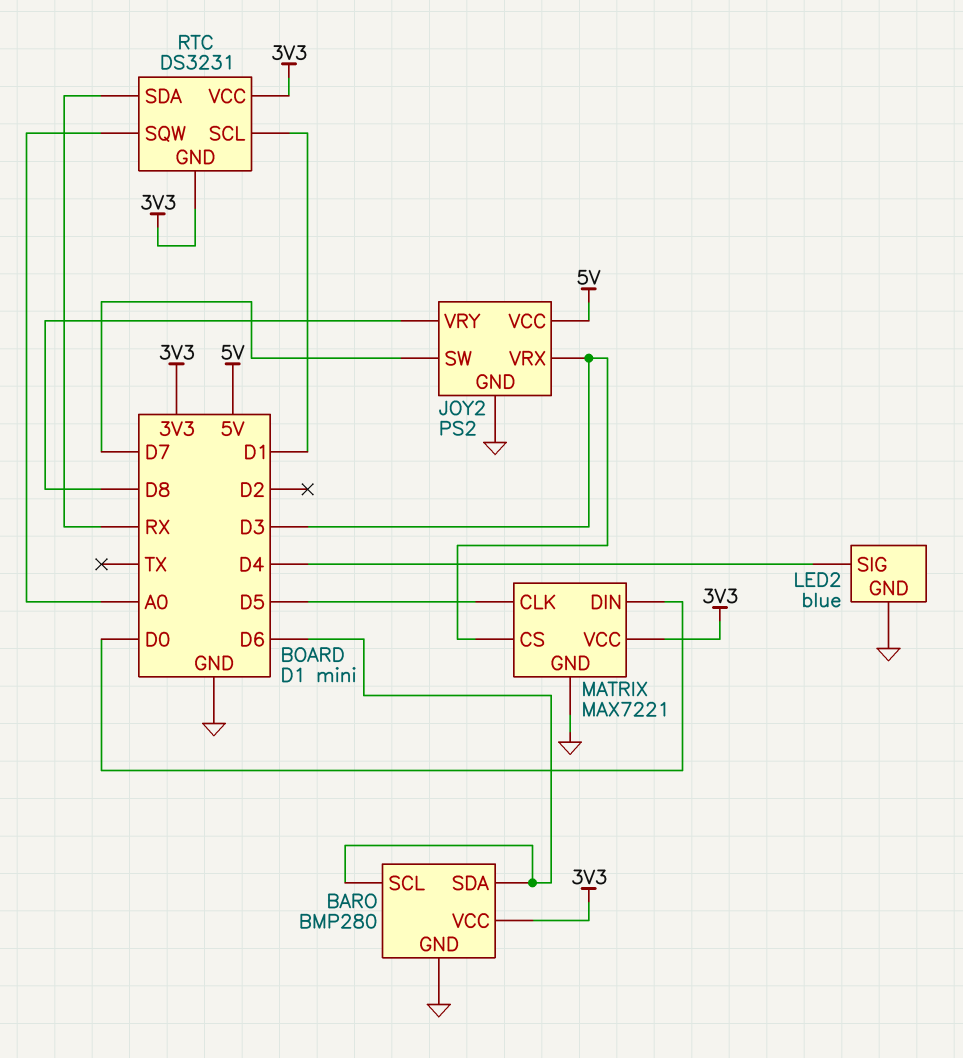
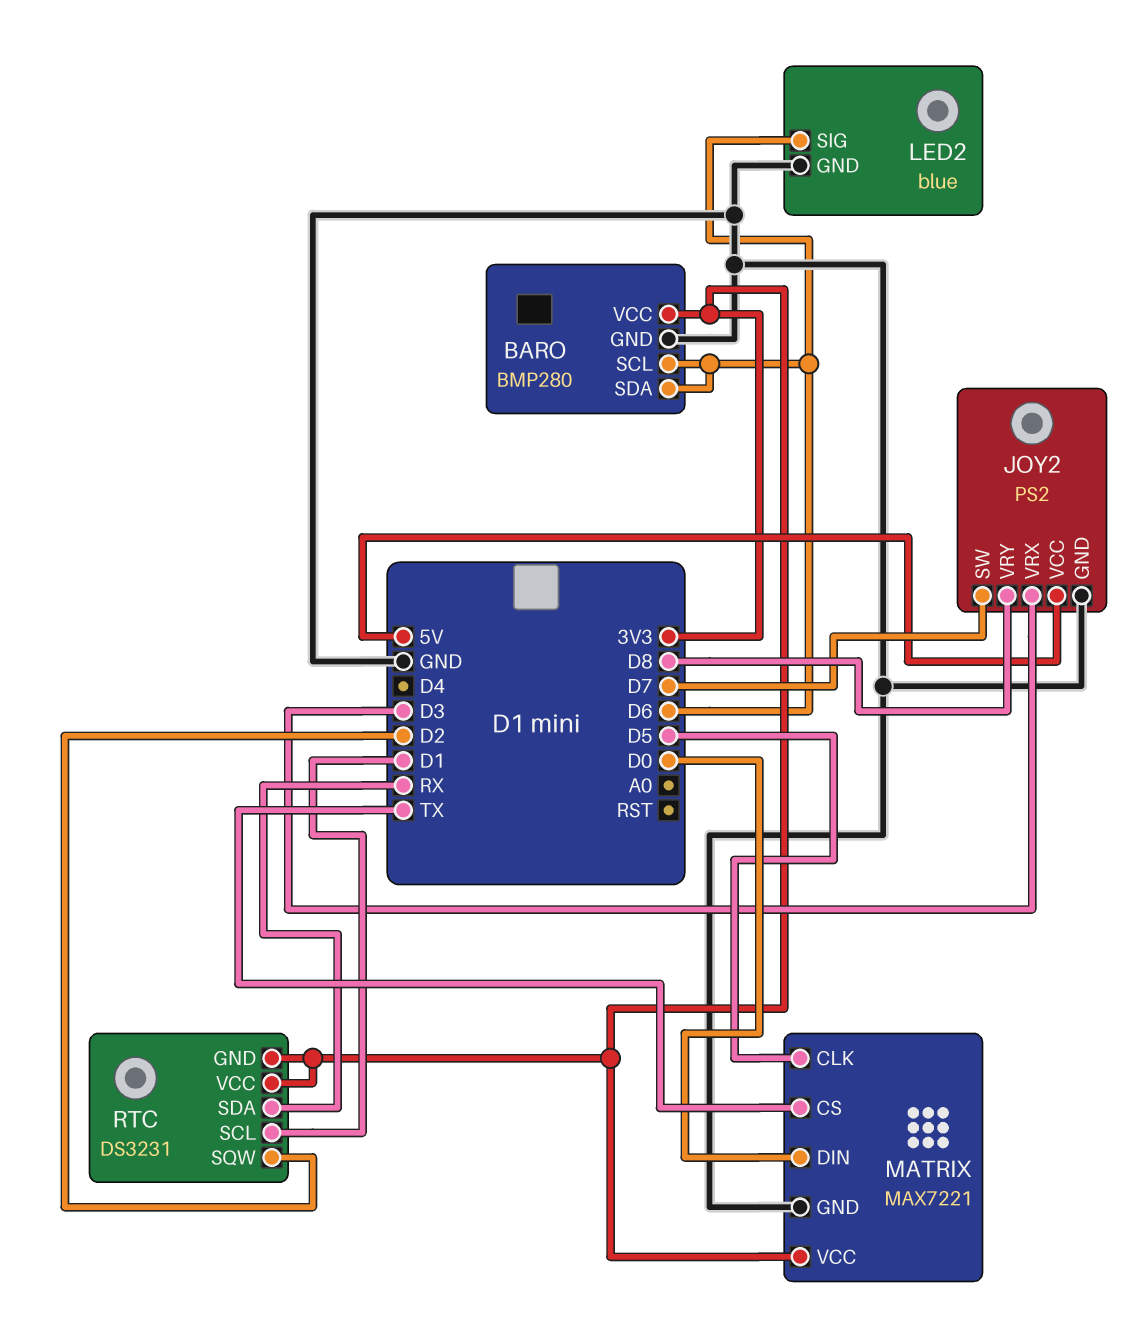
LED2 pin SIG: D4 -> D6
MATRIX pin CS: D3 -> TX
RTC pin SQW: A0 -> D2

